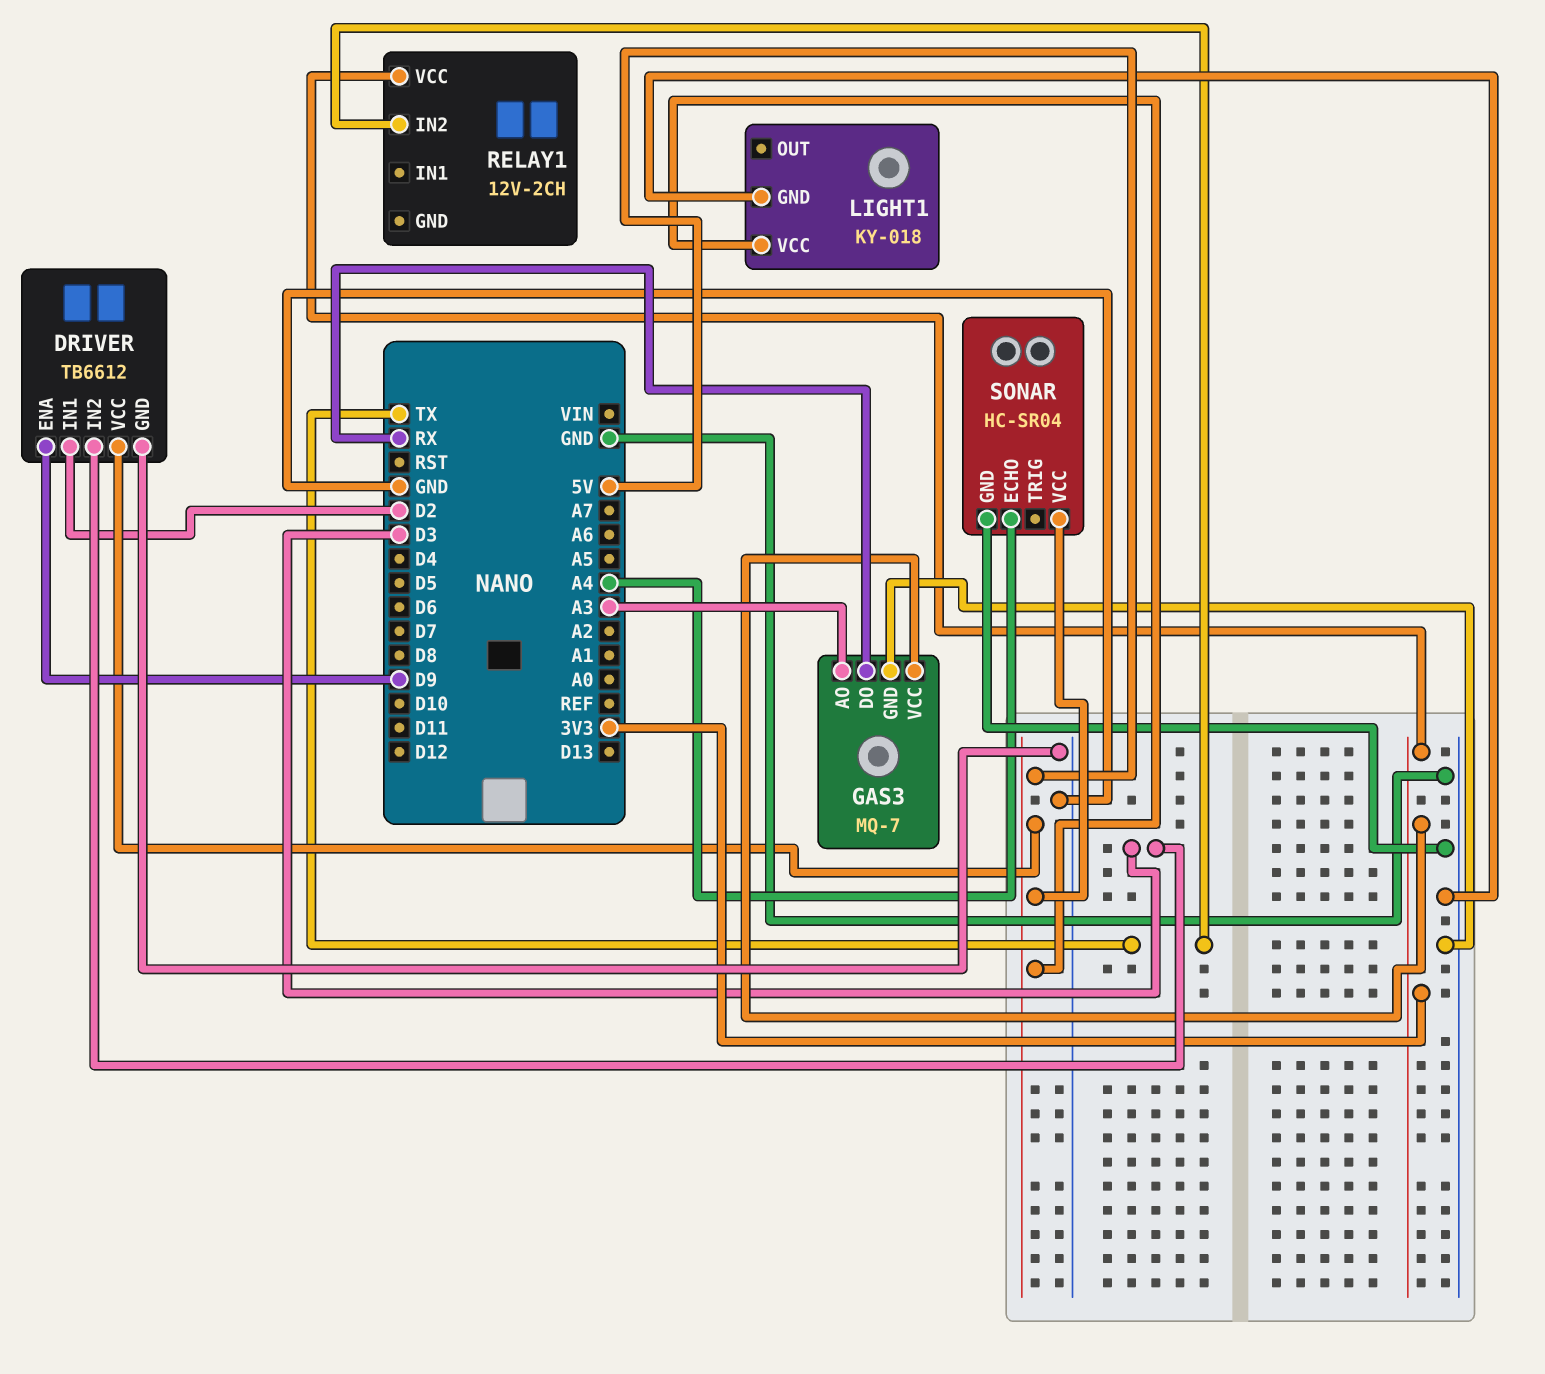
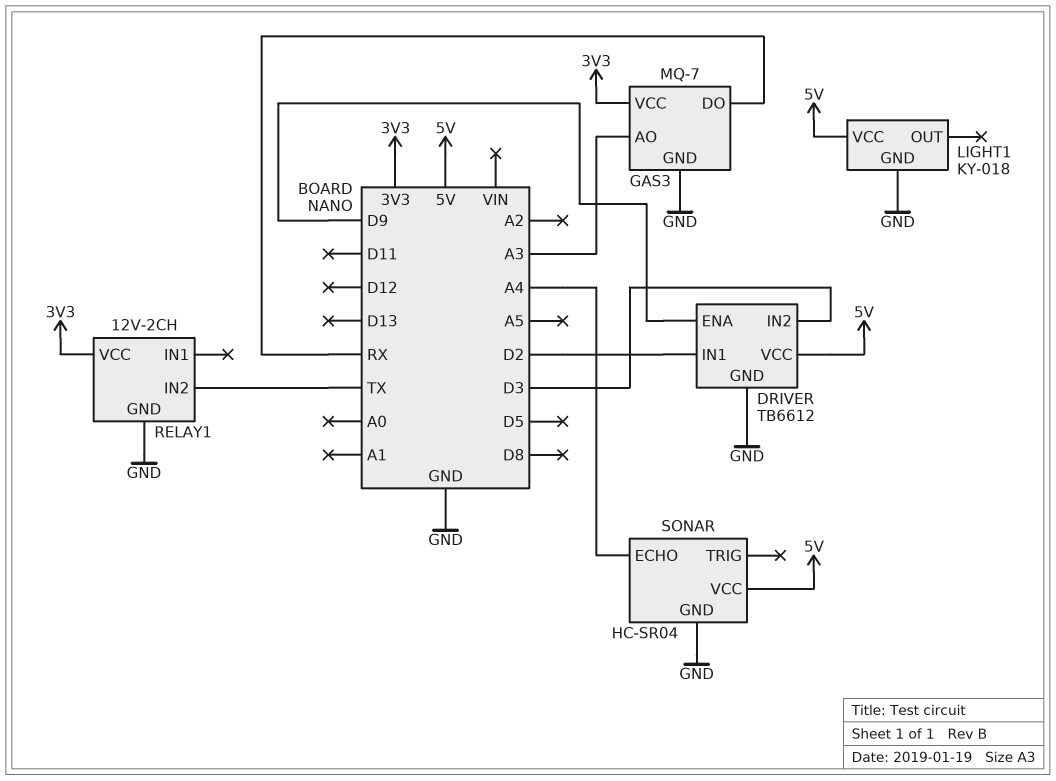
RELAY1 pin GND: none -> GND

